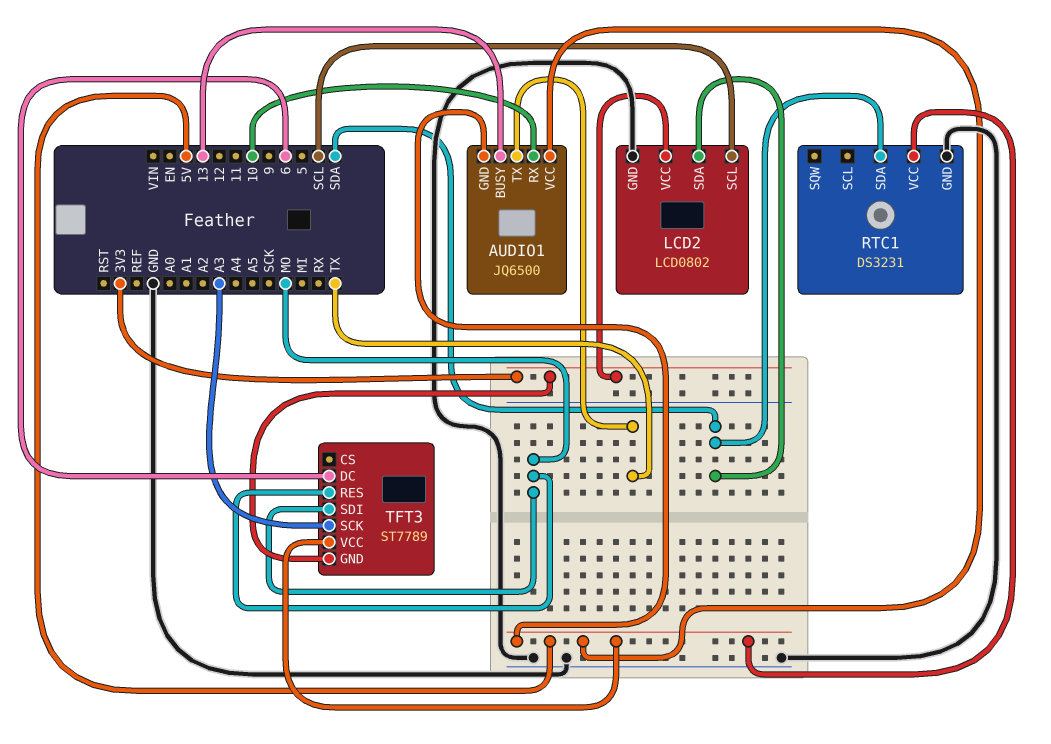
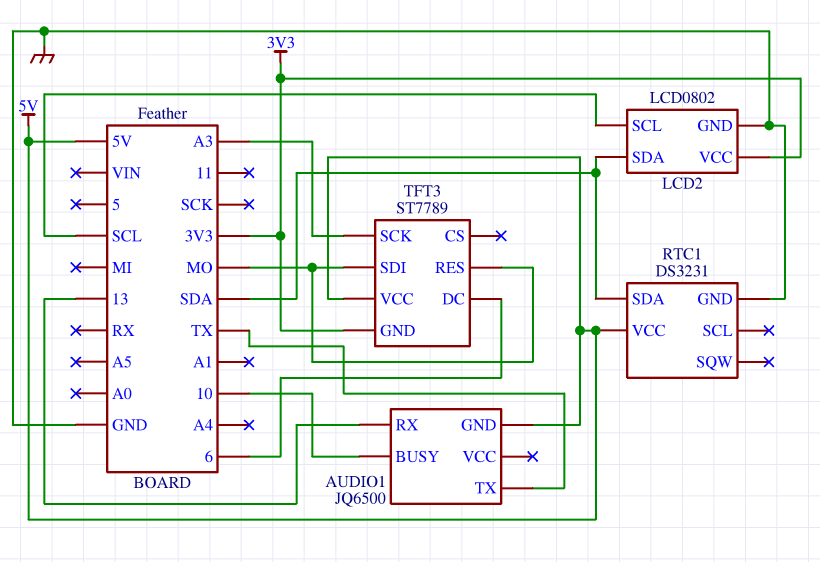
AUDIO1 pin BUSY: 13 -> 10
AUDIO1 pin RX: 10 -> 13
AUDIO1 pin VCC: 5V -> none

